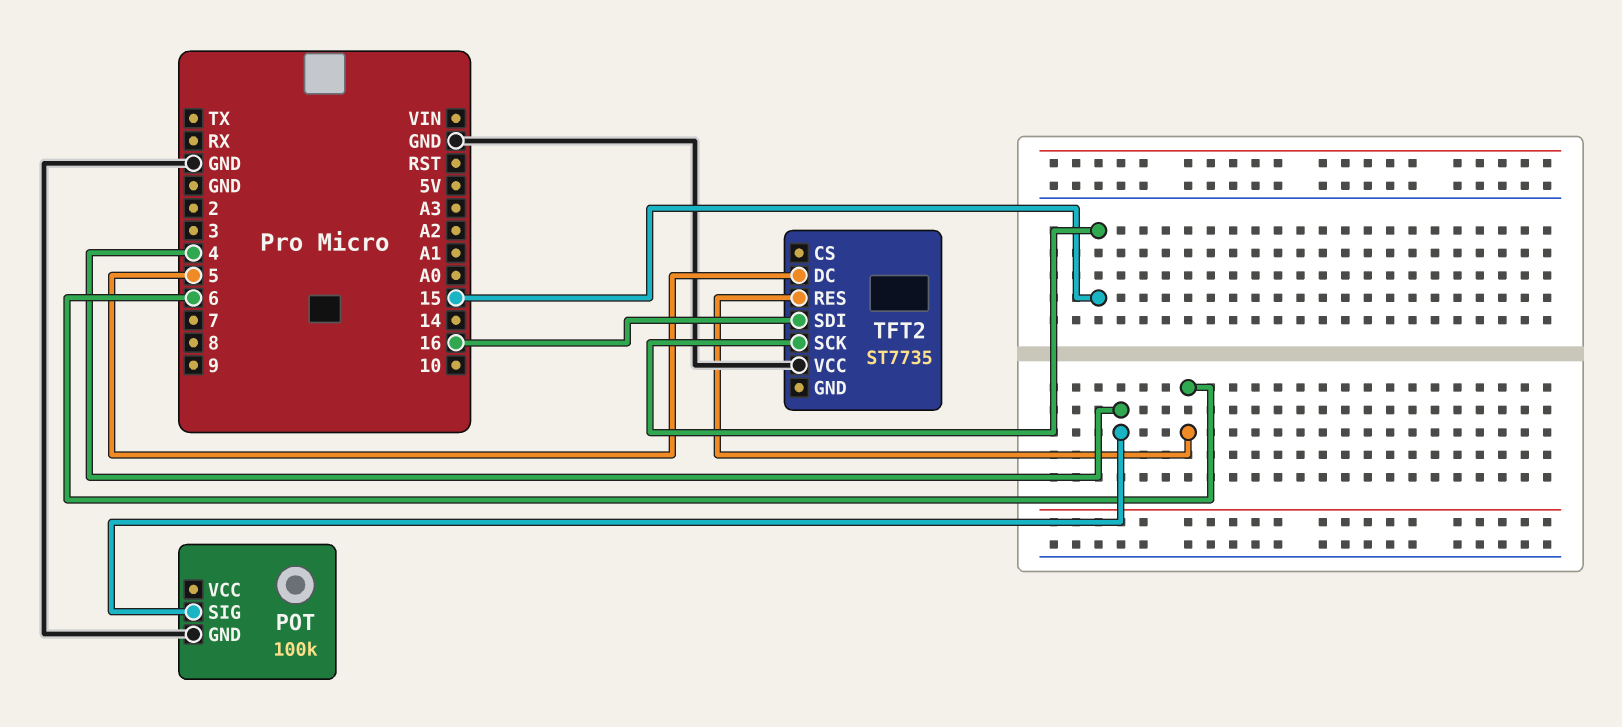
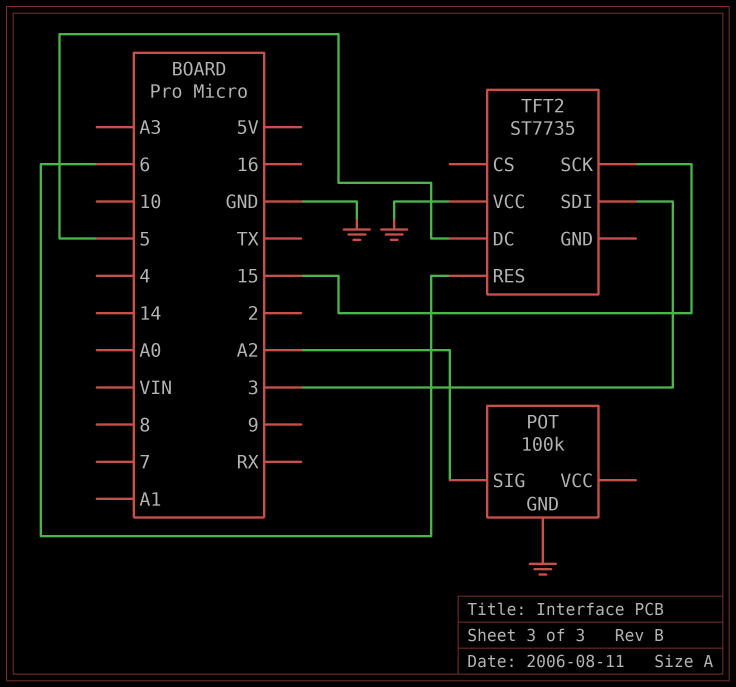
POT pin SIG: 4 -> A2
TFT2 pin SDI: 16 -> 3

